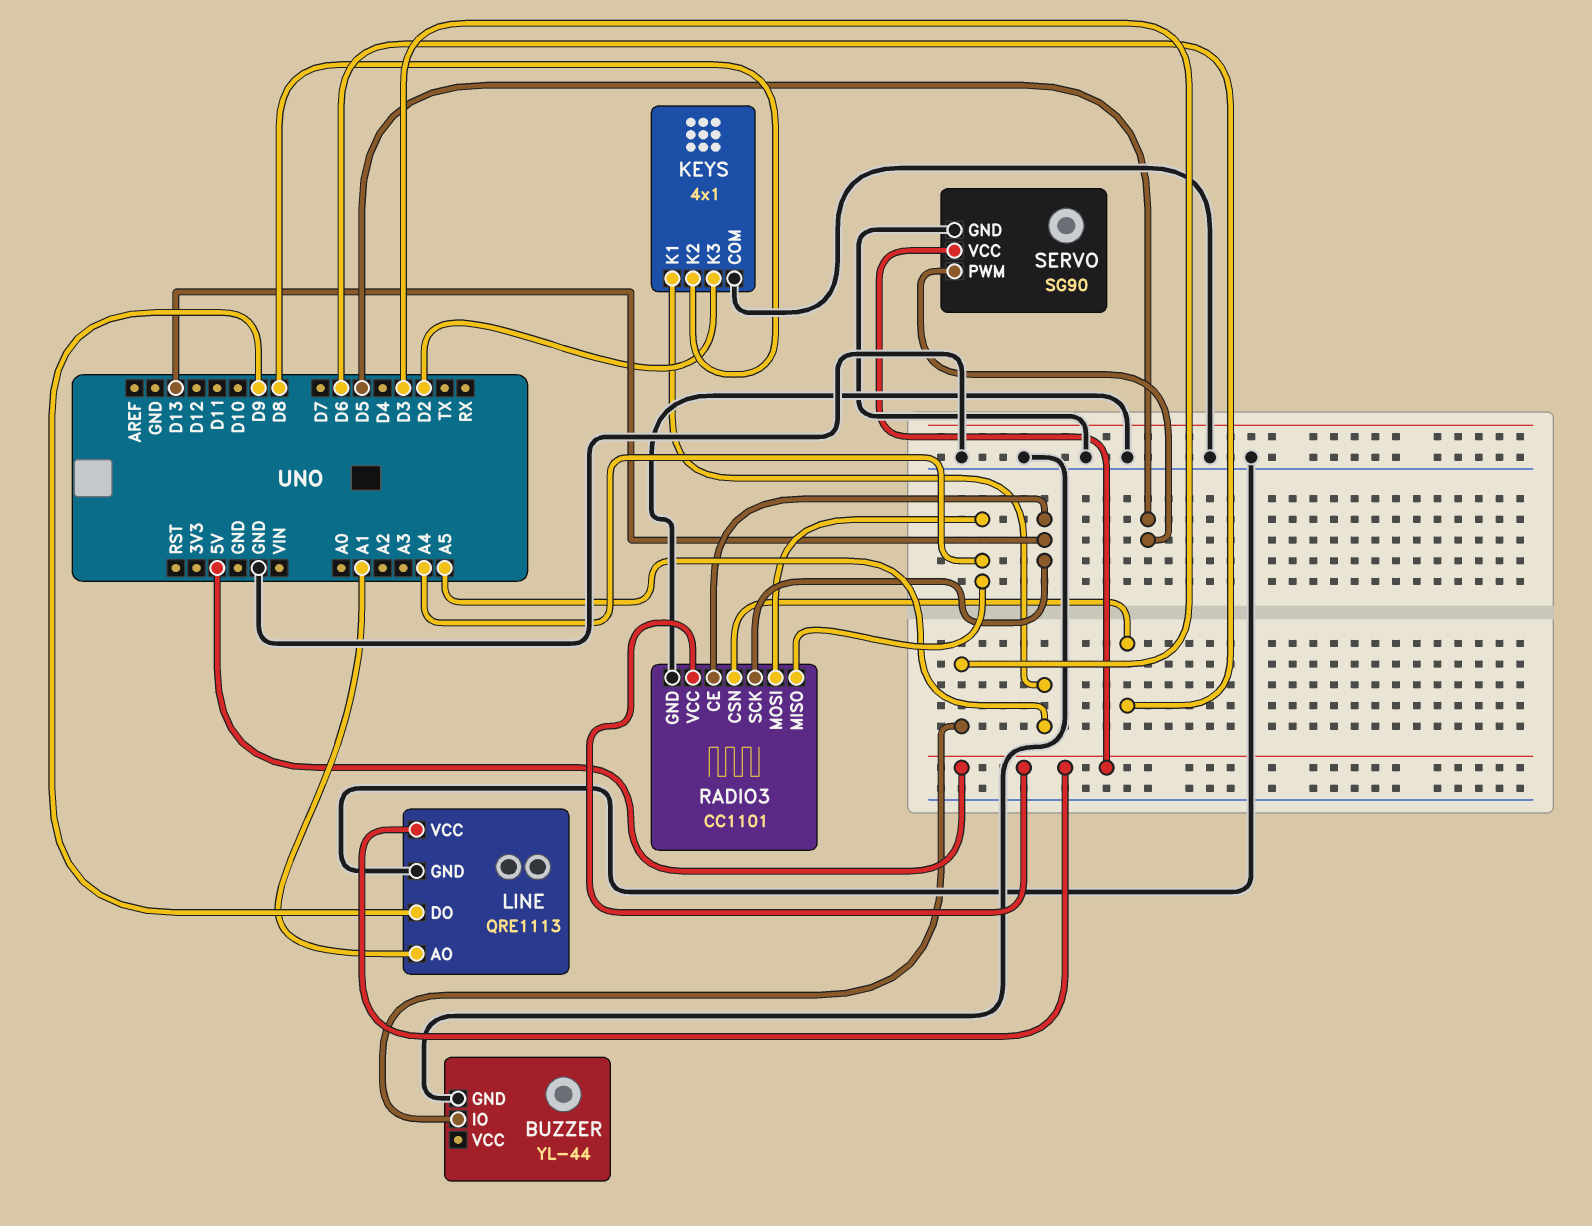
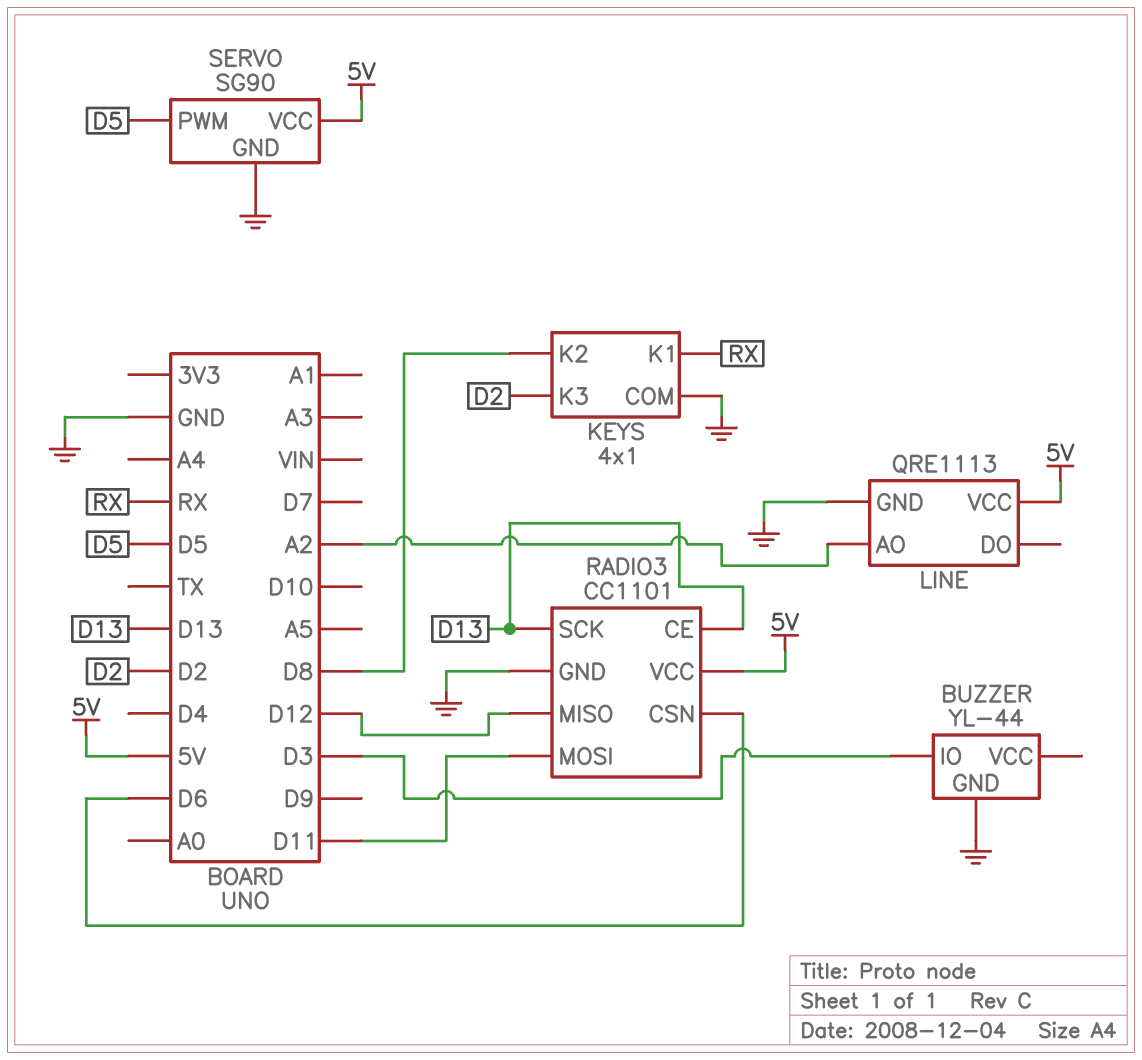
KEYS pin K1: A5 -> RX
LINE pin AO: A1 -> A2
LINE pin DO: D9 -> none
RADIO3 pin MISO: A4 -> D12
RADIO3 pin MOSI: A4 -> D11

